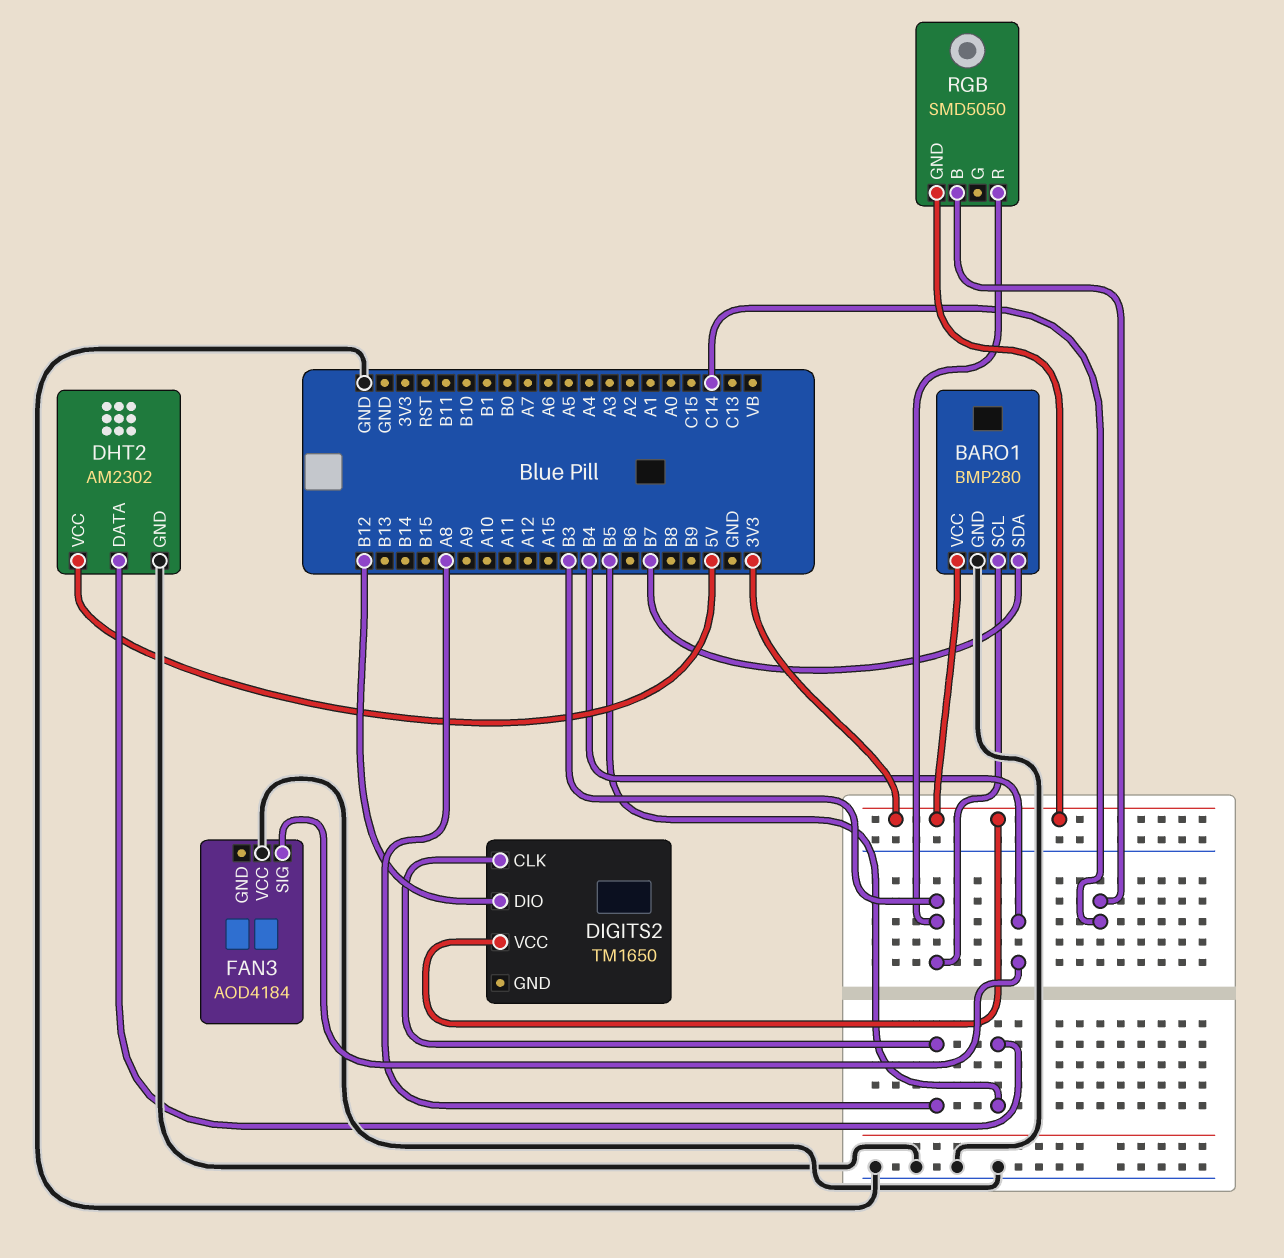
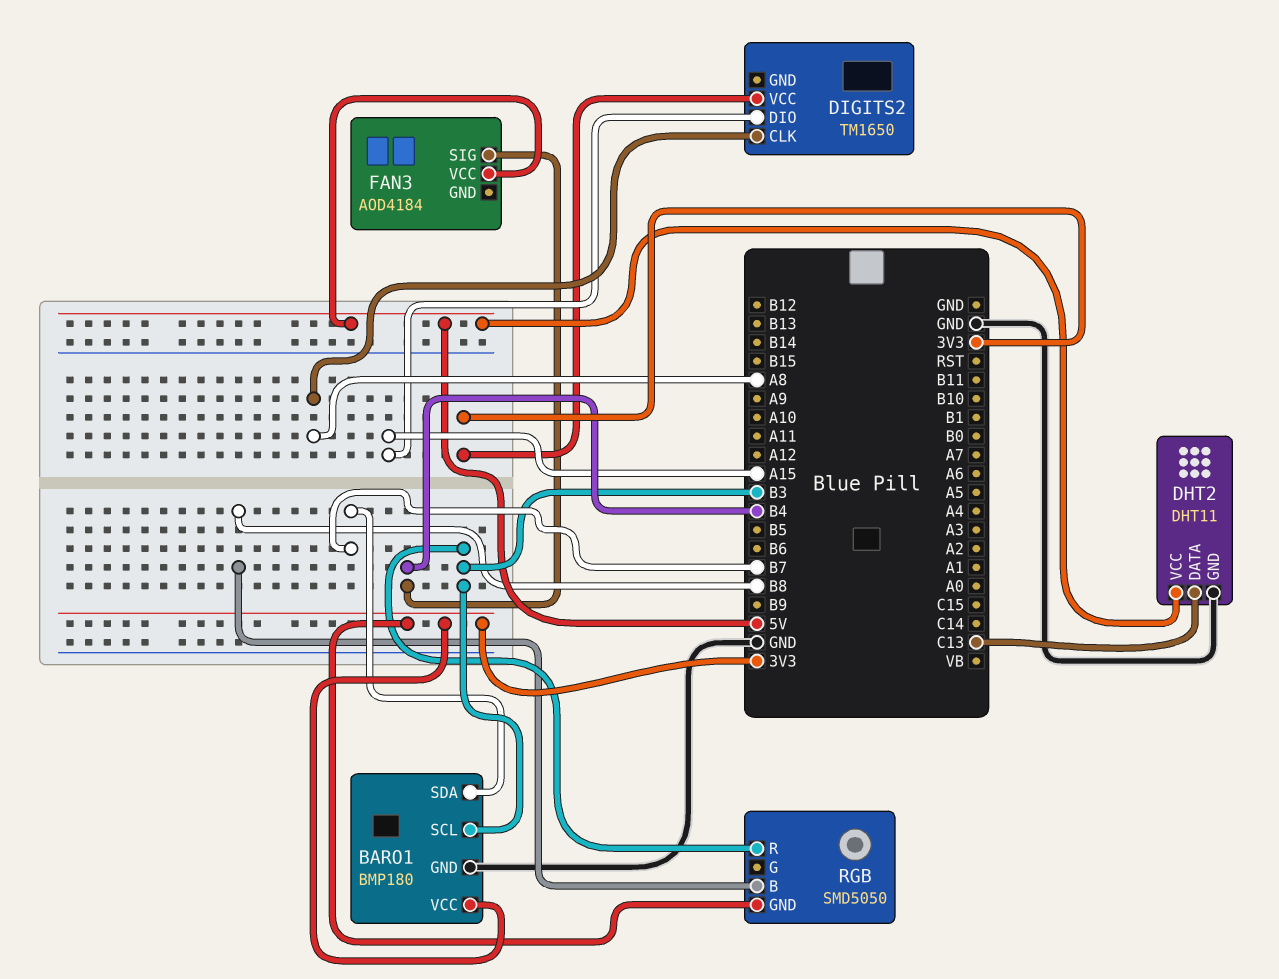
BARO1: BMP280 -> BMP180
DHT2: AM2302 -> DHT11
DHT2 pin DATA: B5 -> C13
DIGITS2 pin DIO: B12 -> A15
FAN3 pin VCC: GND -> 5V
RGB pin B: C14 -> B8

